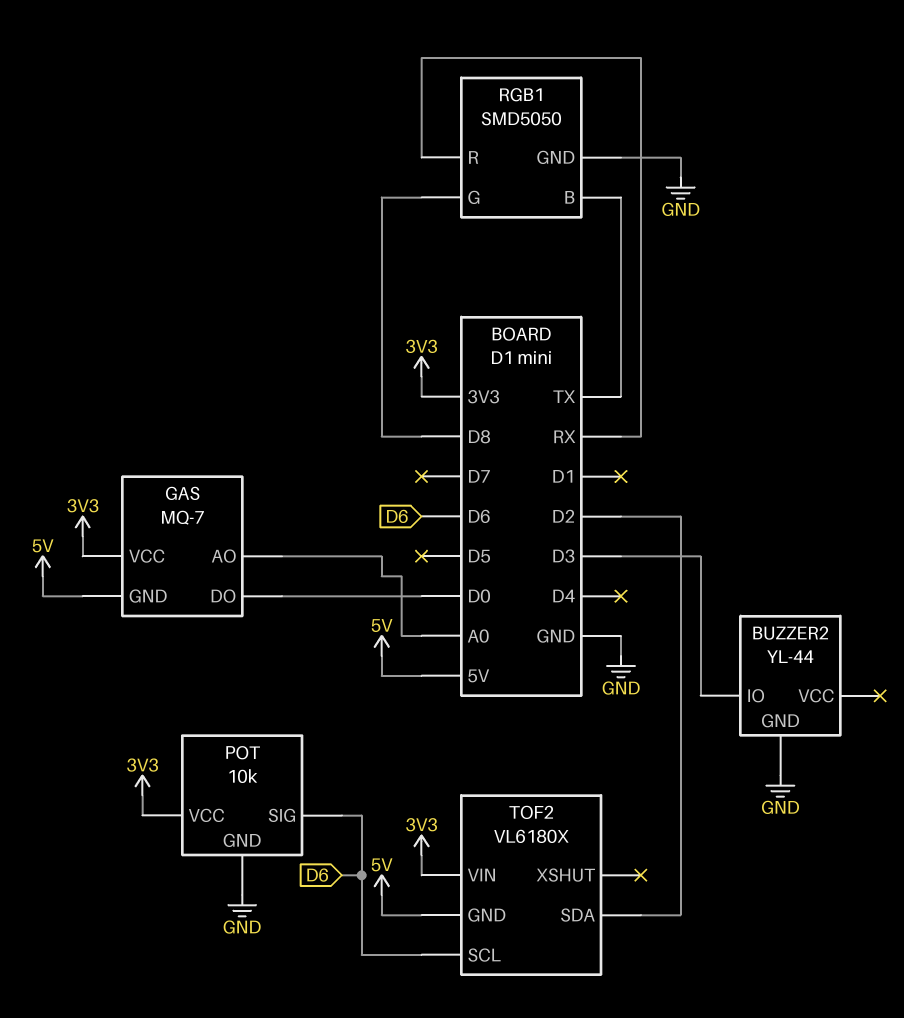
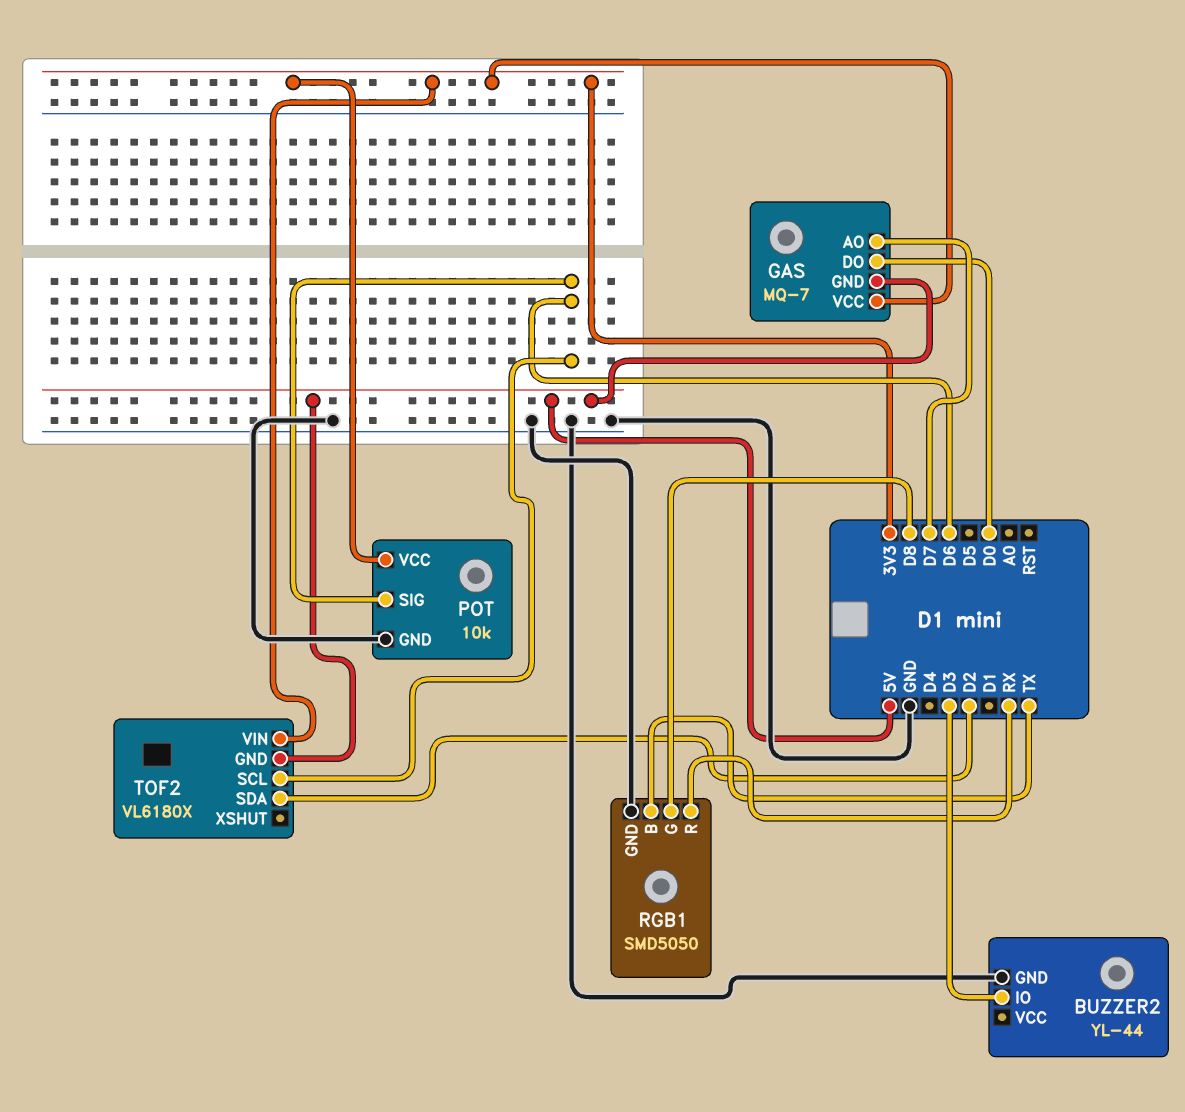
GAS pin AO: A0 -> D7

